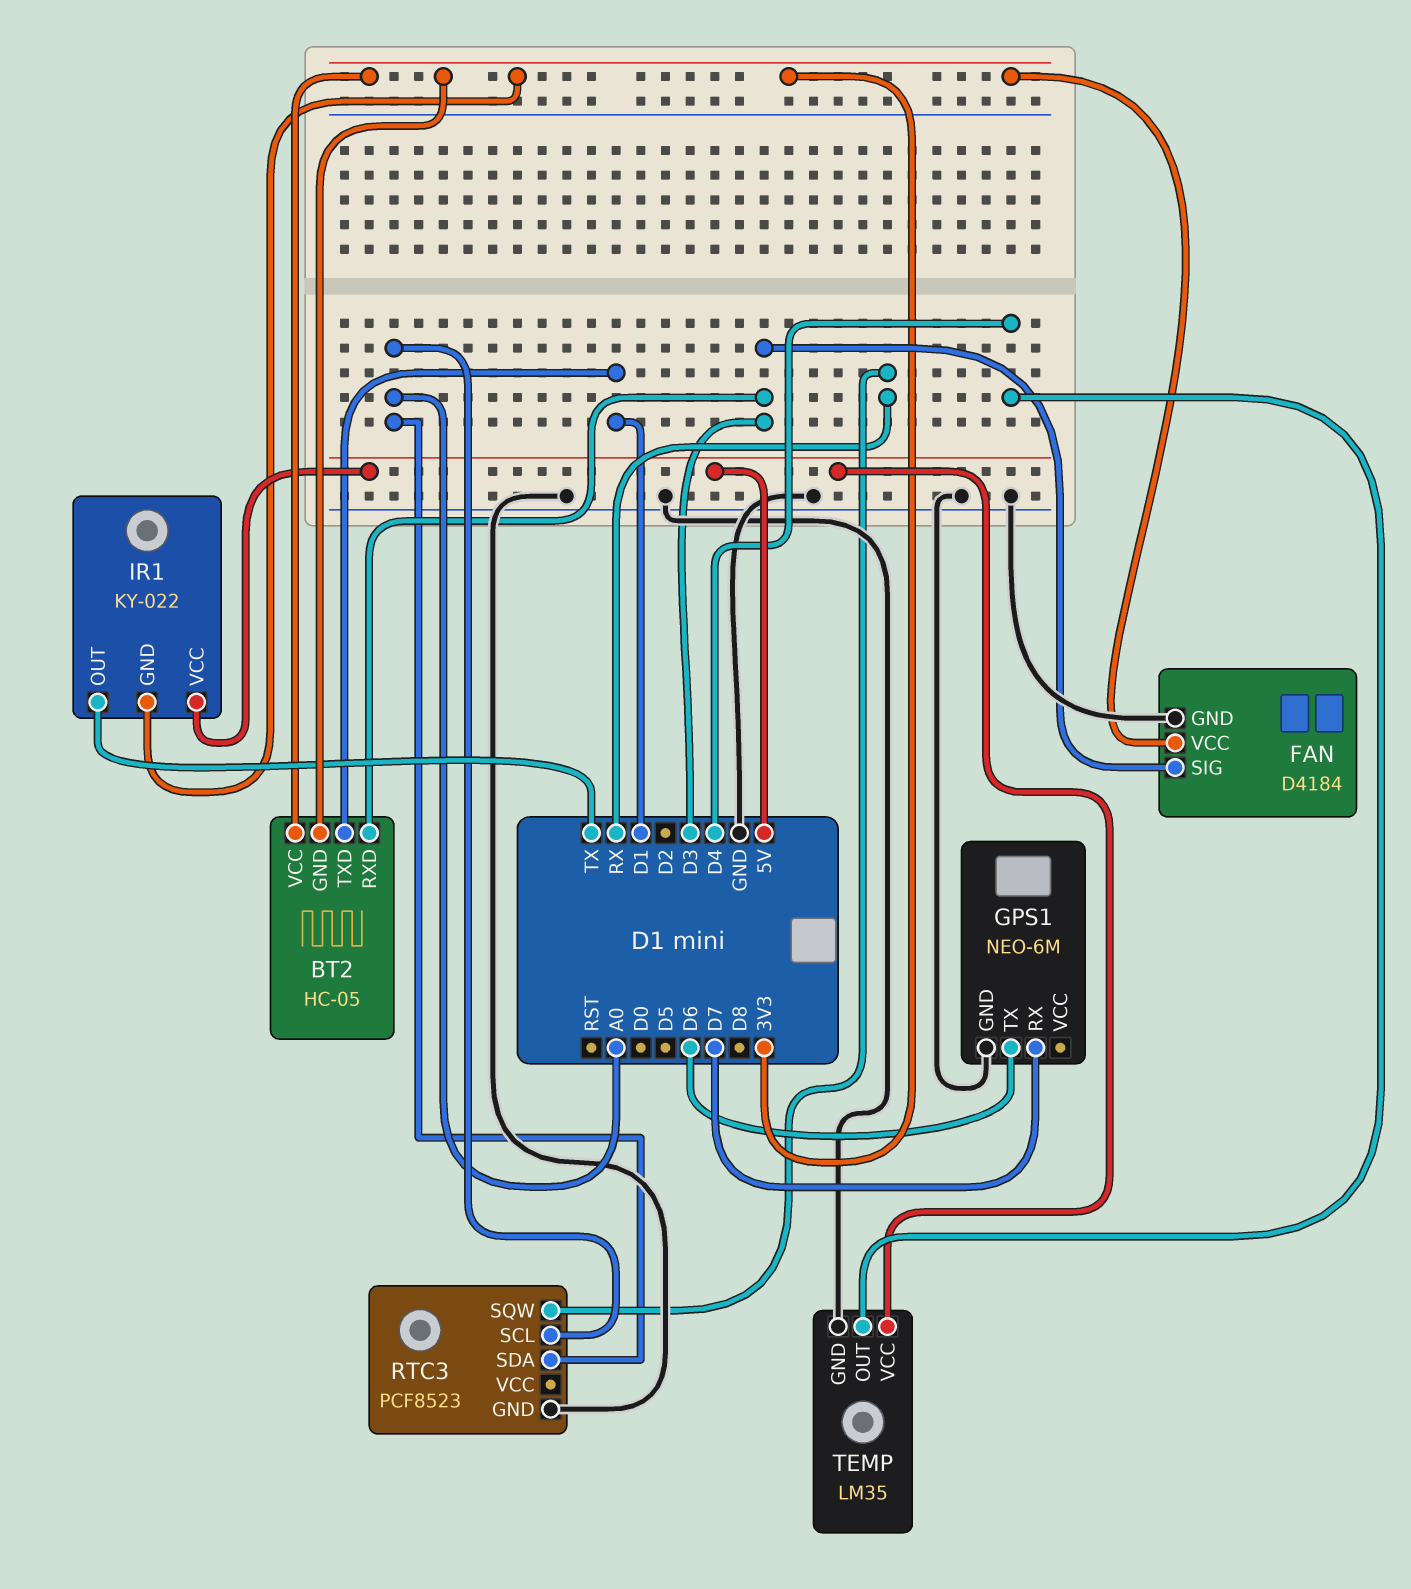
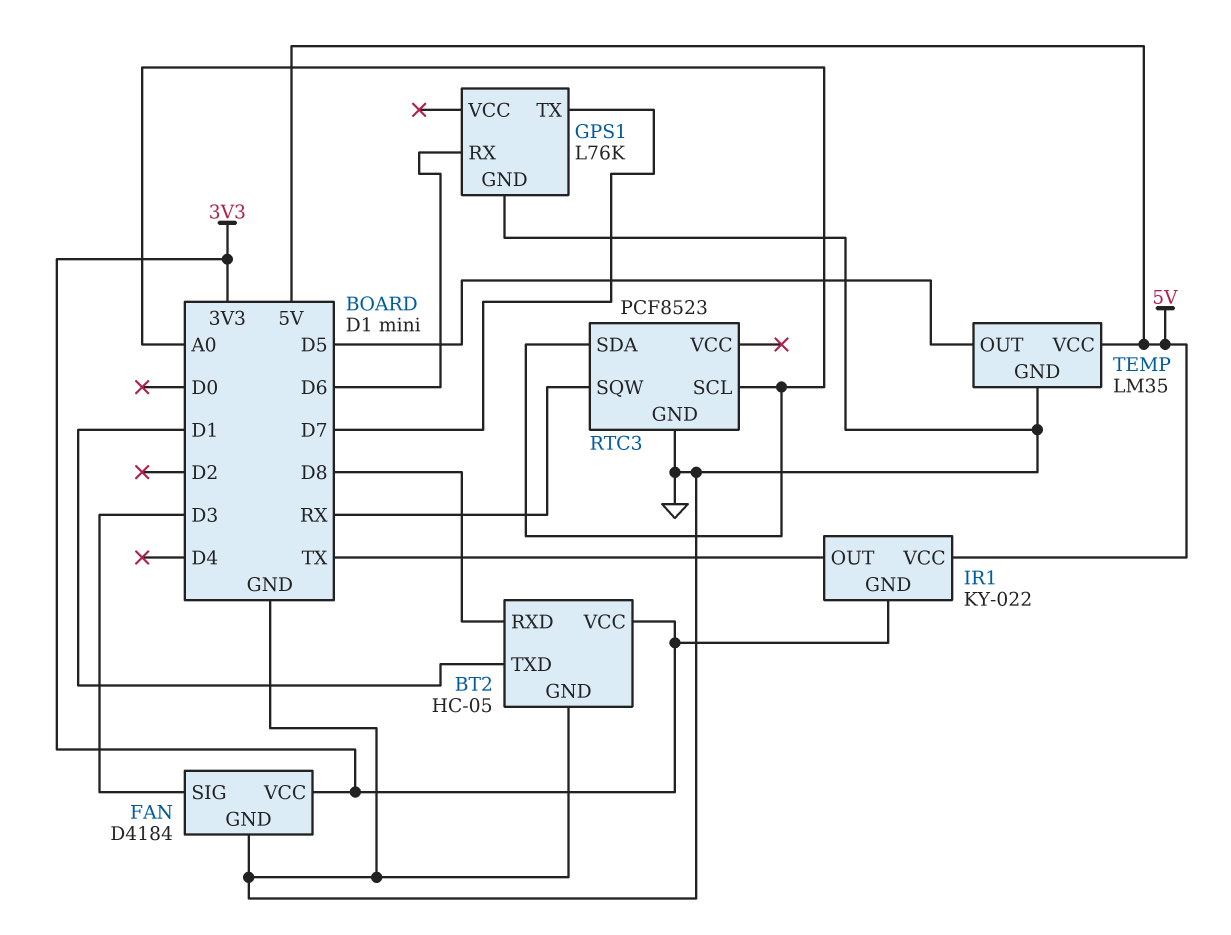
BT2 pin GND: 3V3 -> GND
BT2 pin RXD: D3 -> D8
GPS1: NEO-6M -> L76K
GPS1 pin RX: D7 -> D6
GPS1 pin TX: D6 -> D7
TEMP pin OUT: D4 -> D5

